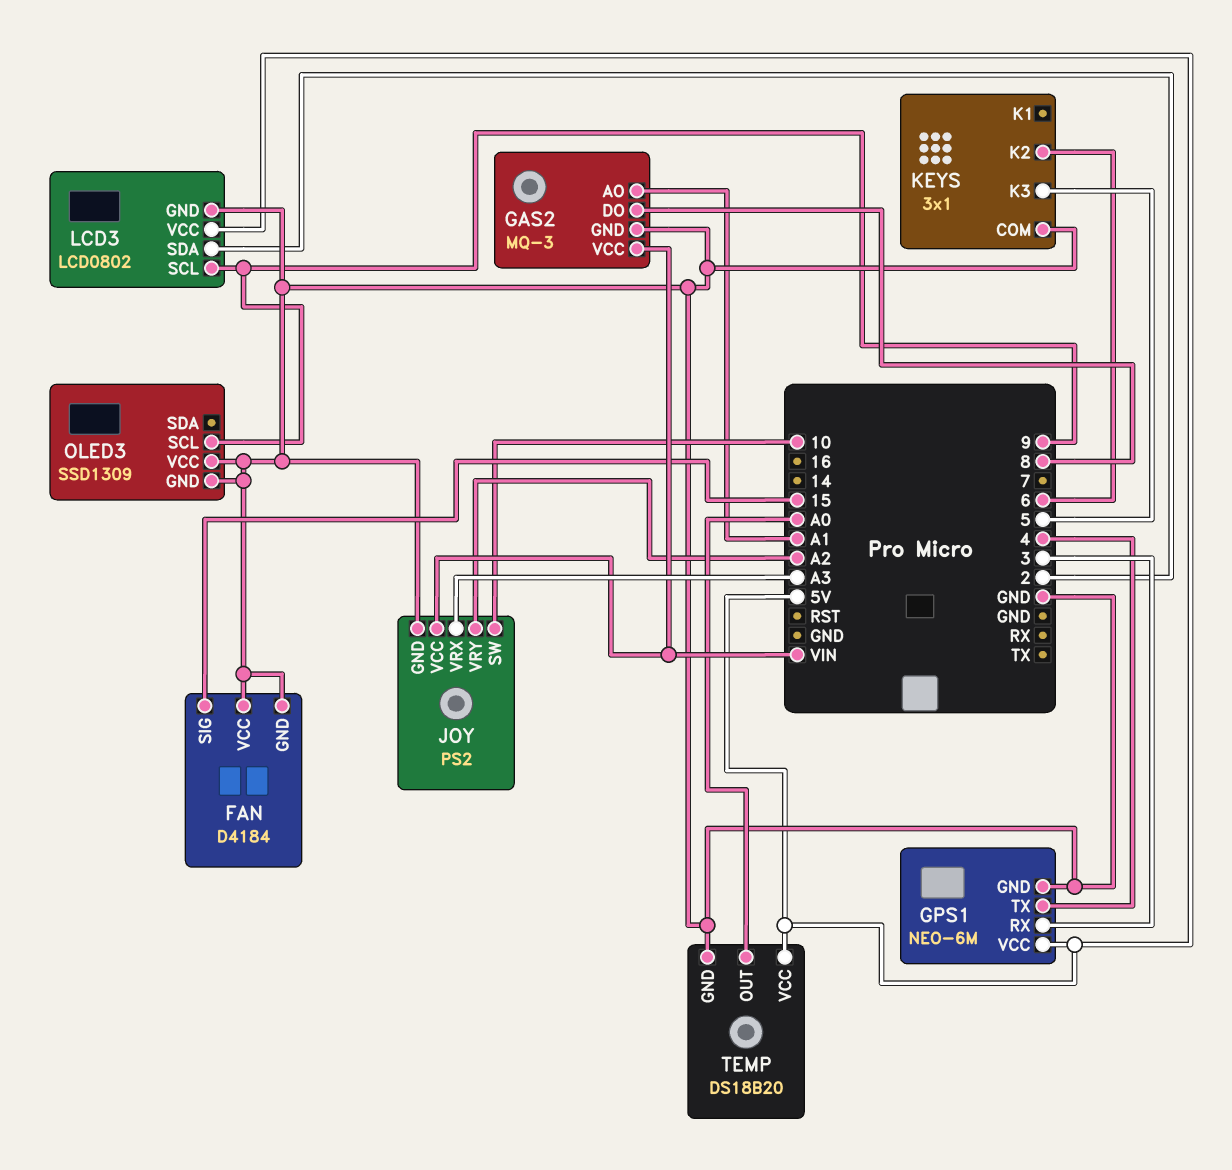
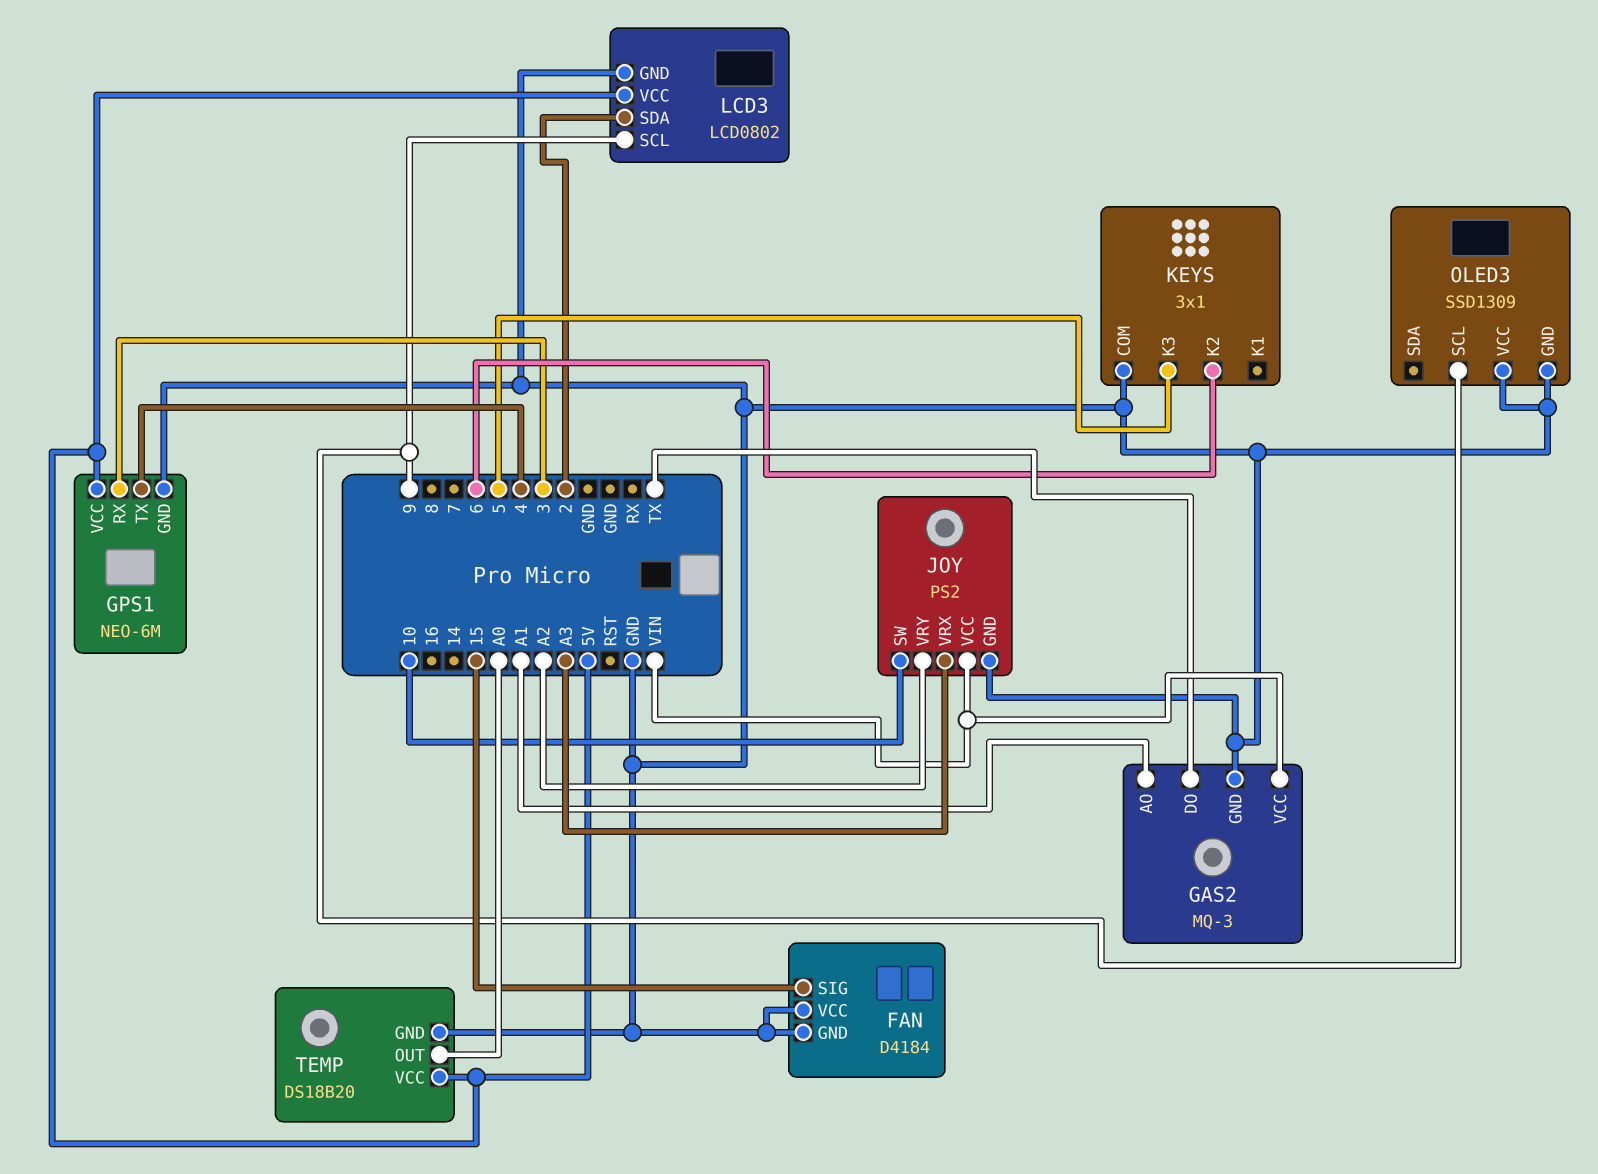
GAS2 pin DO: 8 -> TX

